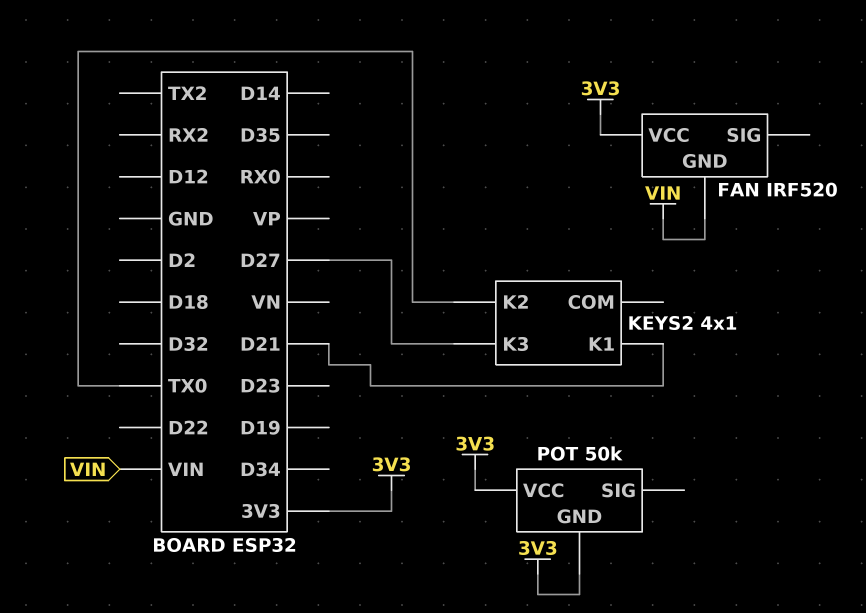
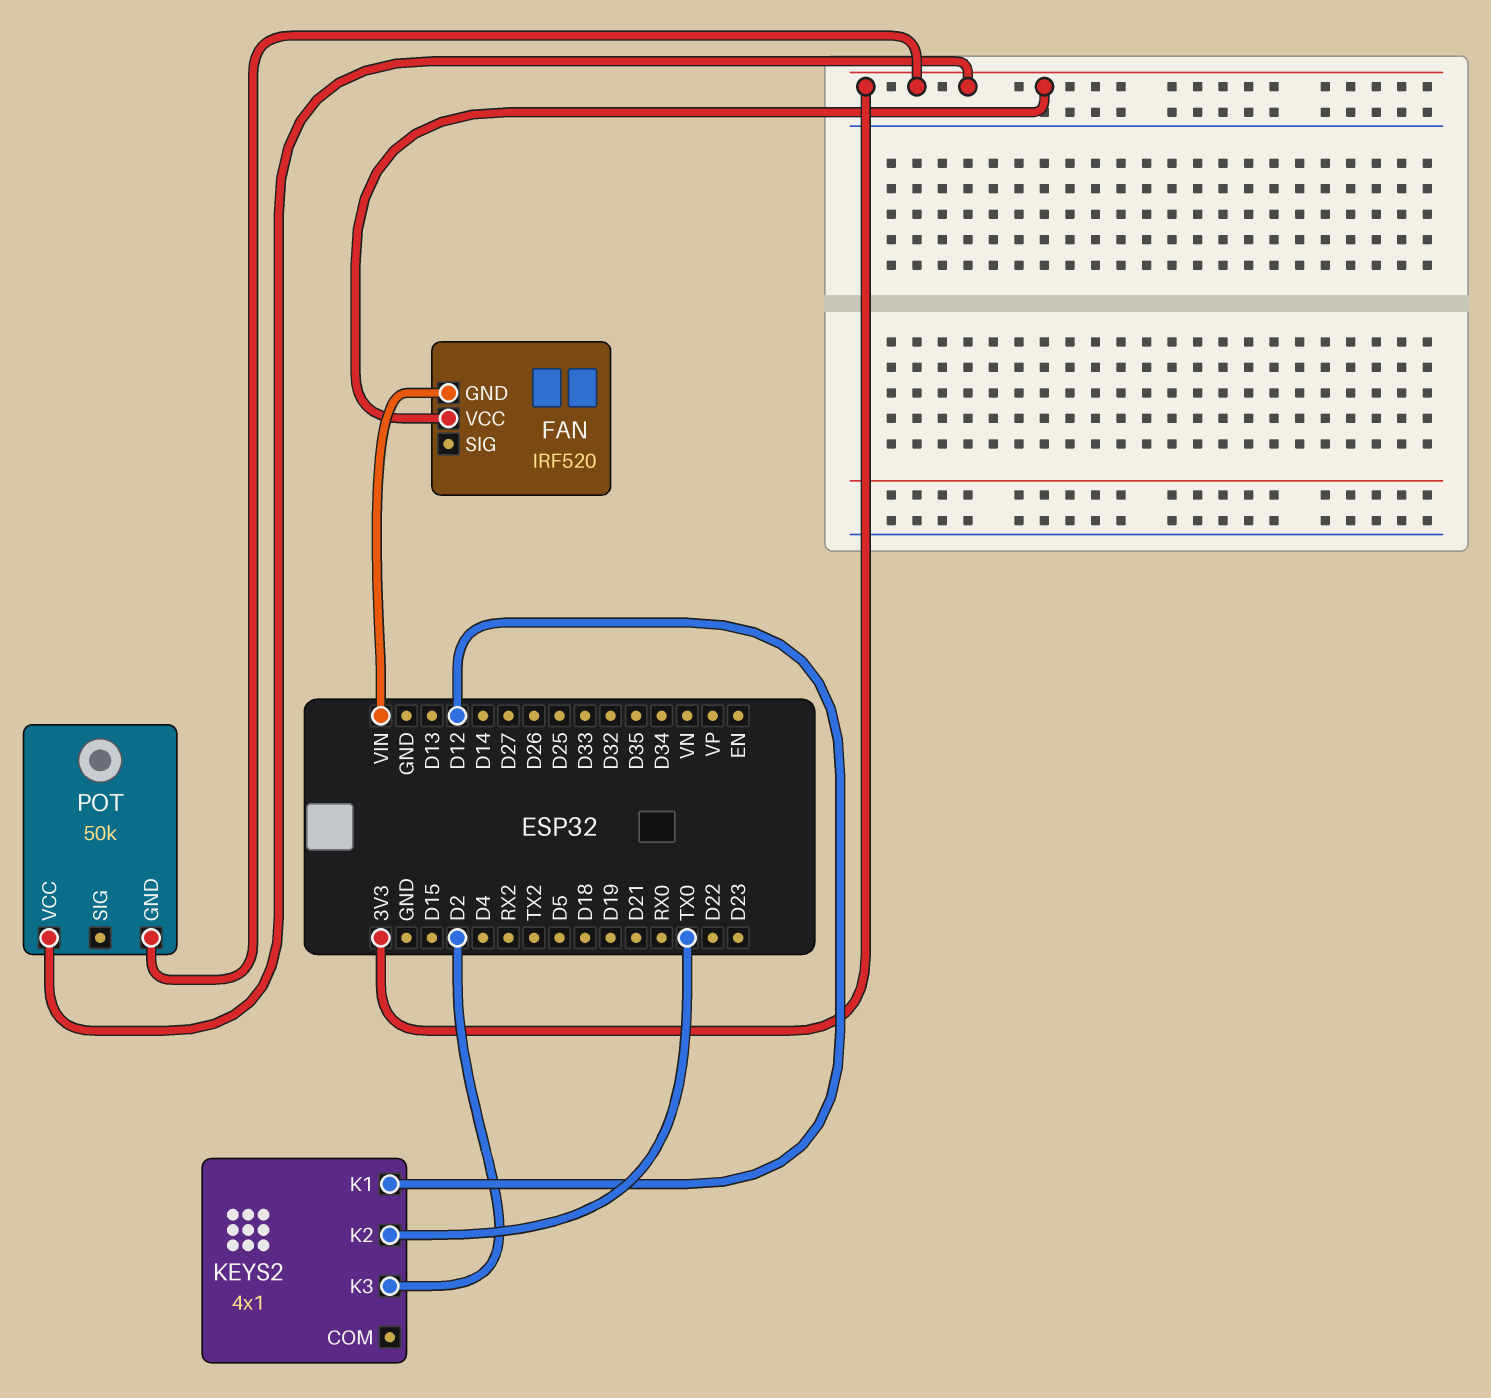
KEYS2 pin K1: D21 -> D12
KEYS2 pin K3: D27 -> D2

